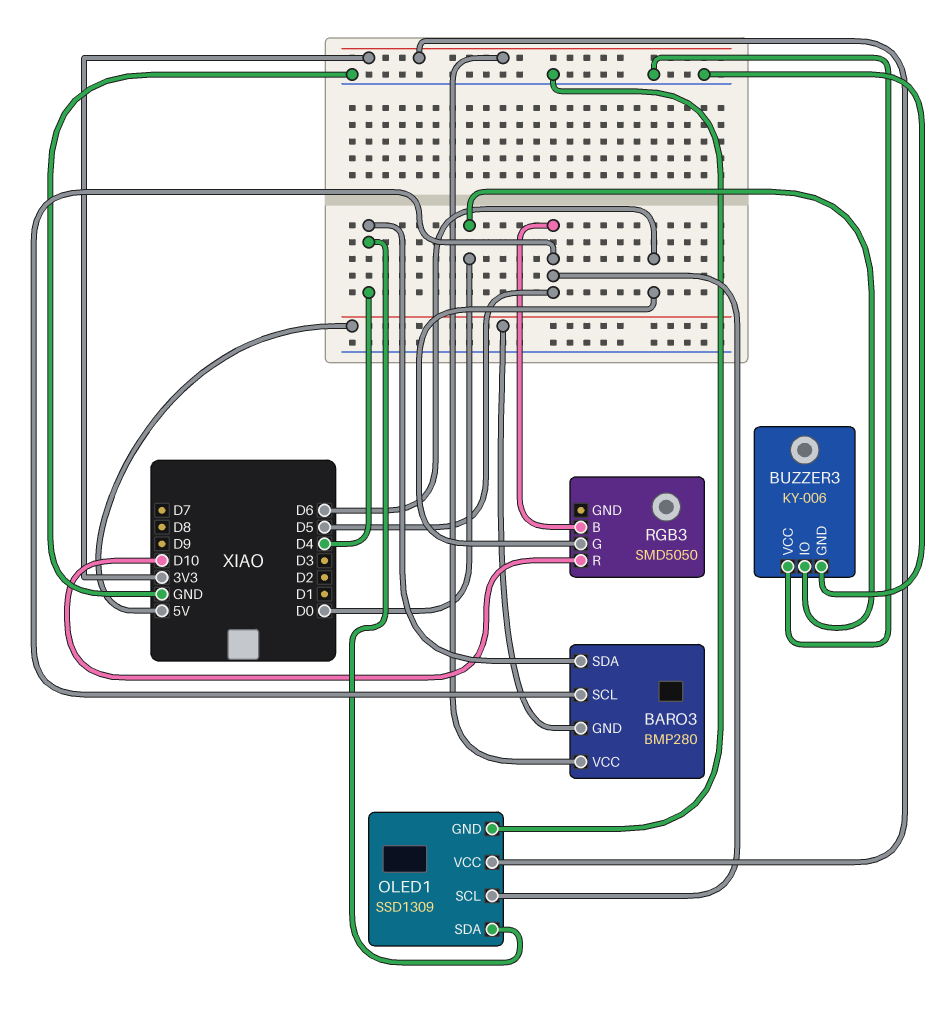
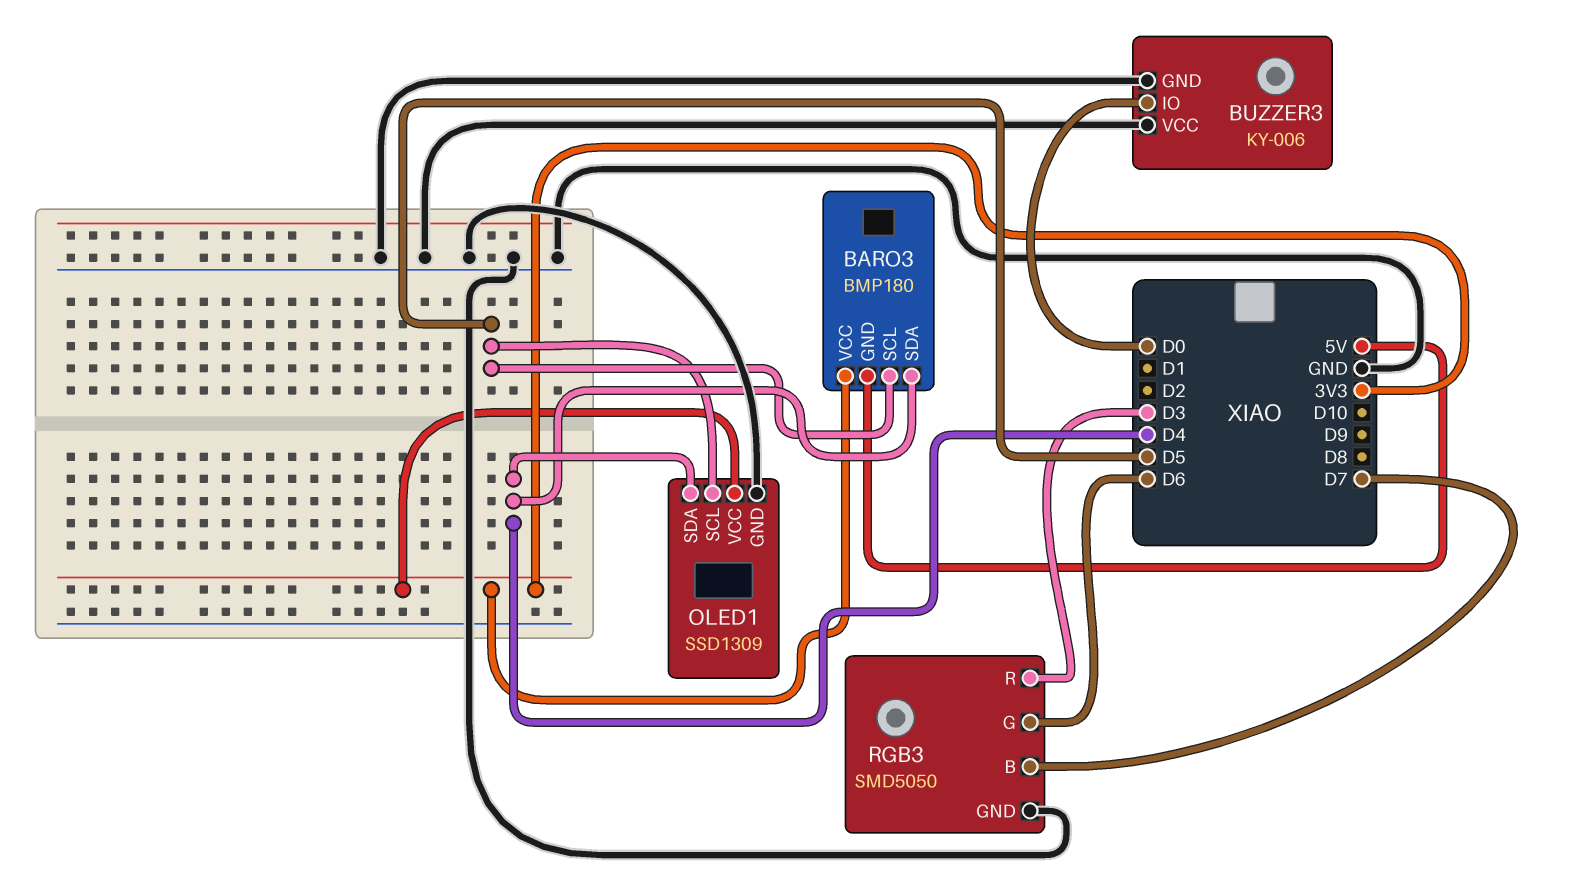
BARO3: BMP280 -> BMP180
RGB3 pin B: D5 -> D7
RGB3 pin GND: none -> GND
RGB3 pin R: D10 -> D3

